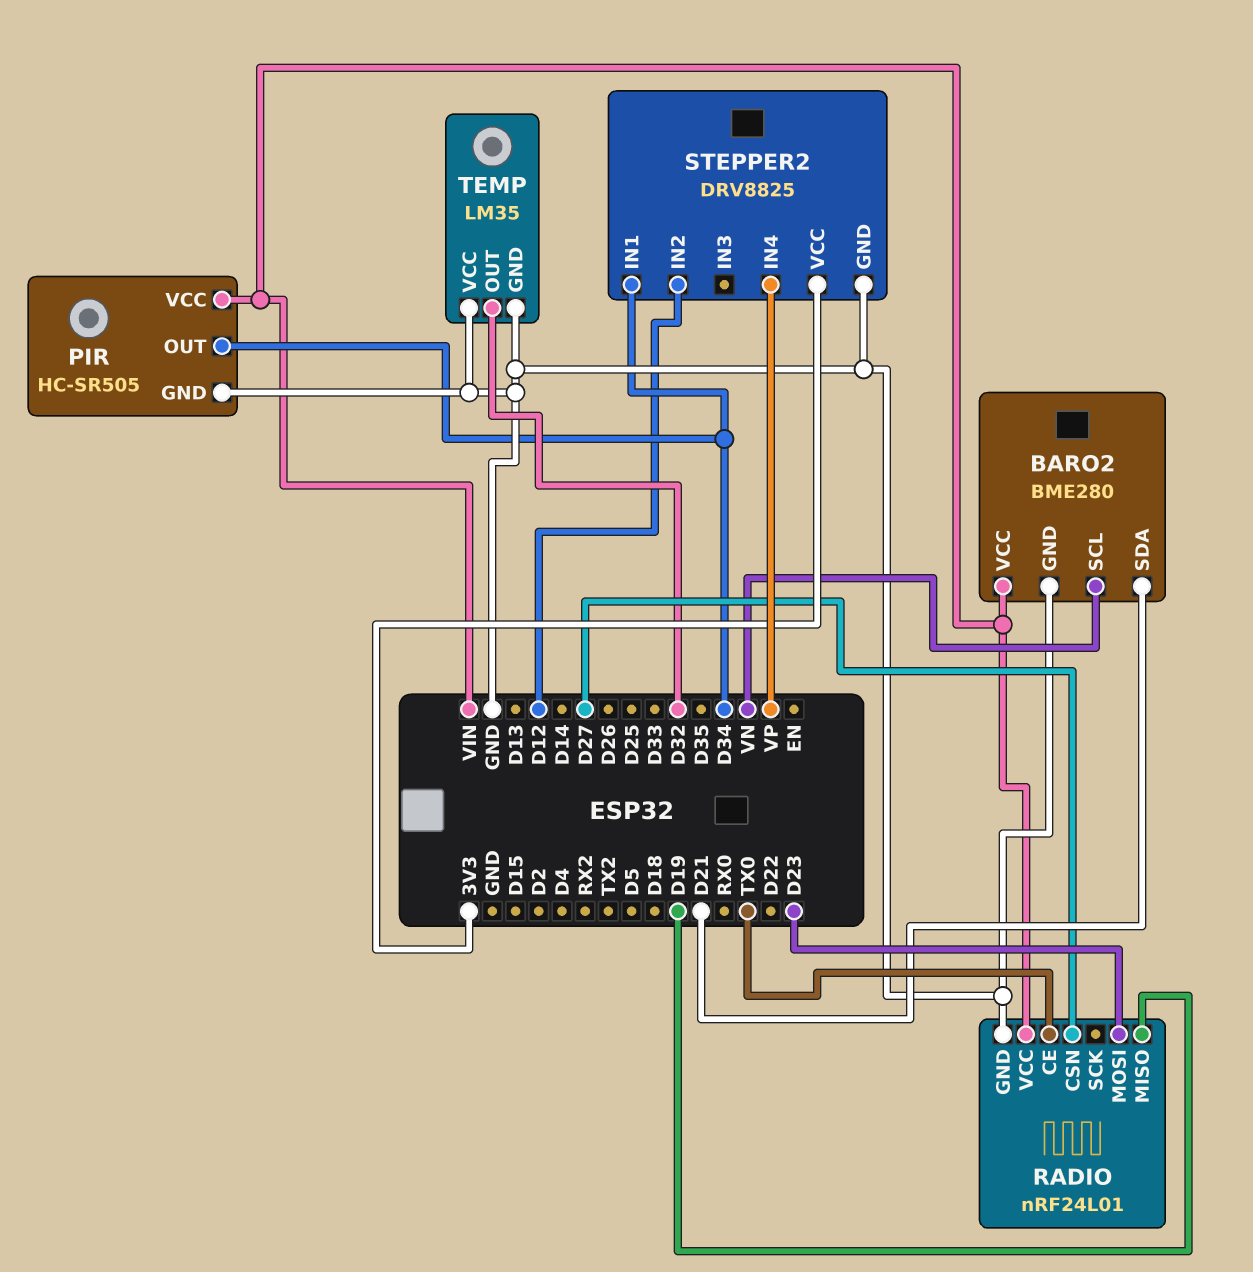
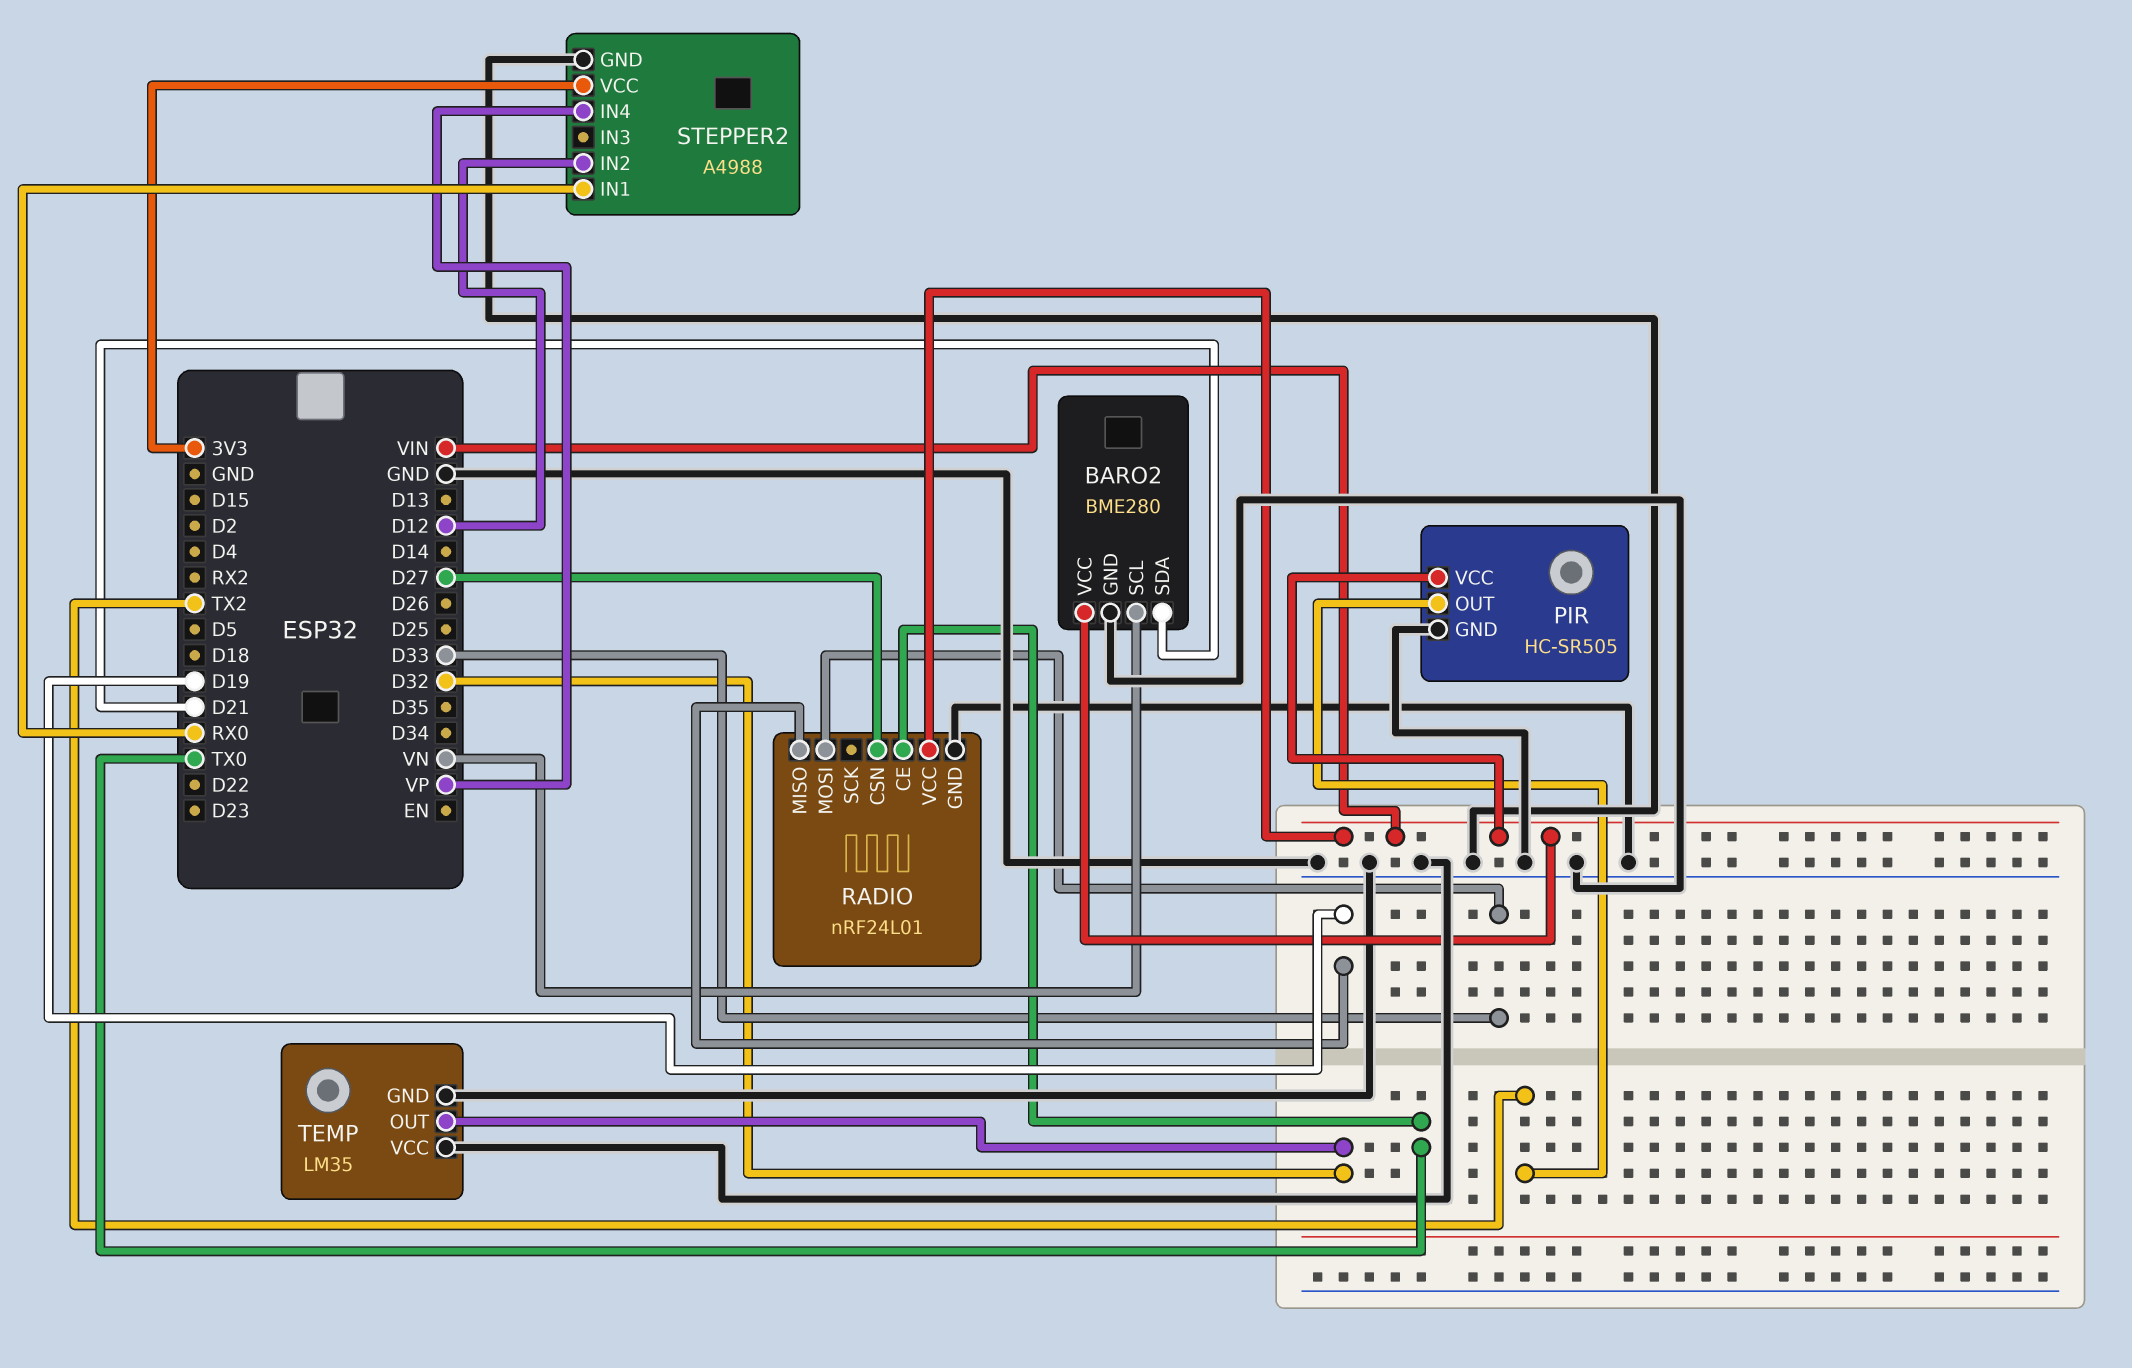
PIR pin OUT: D34 -> TX2
RADIO pin MOSI: D23 -> D33
STEPPER2: DRV8825 -> A4988
STEPPER2 pin IN1: D34 -> RX0

